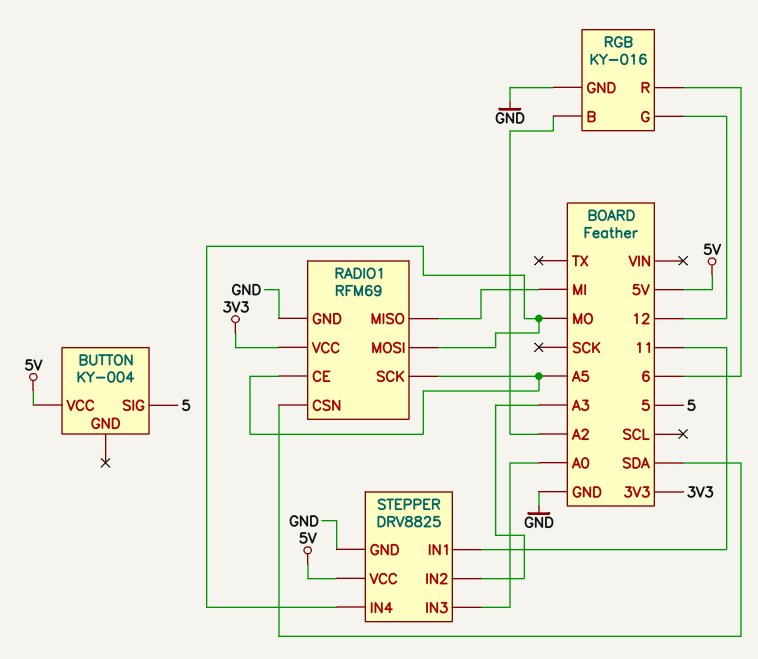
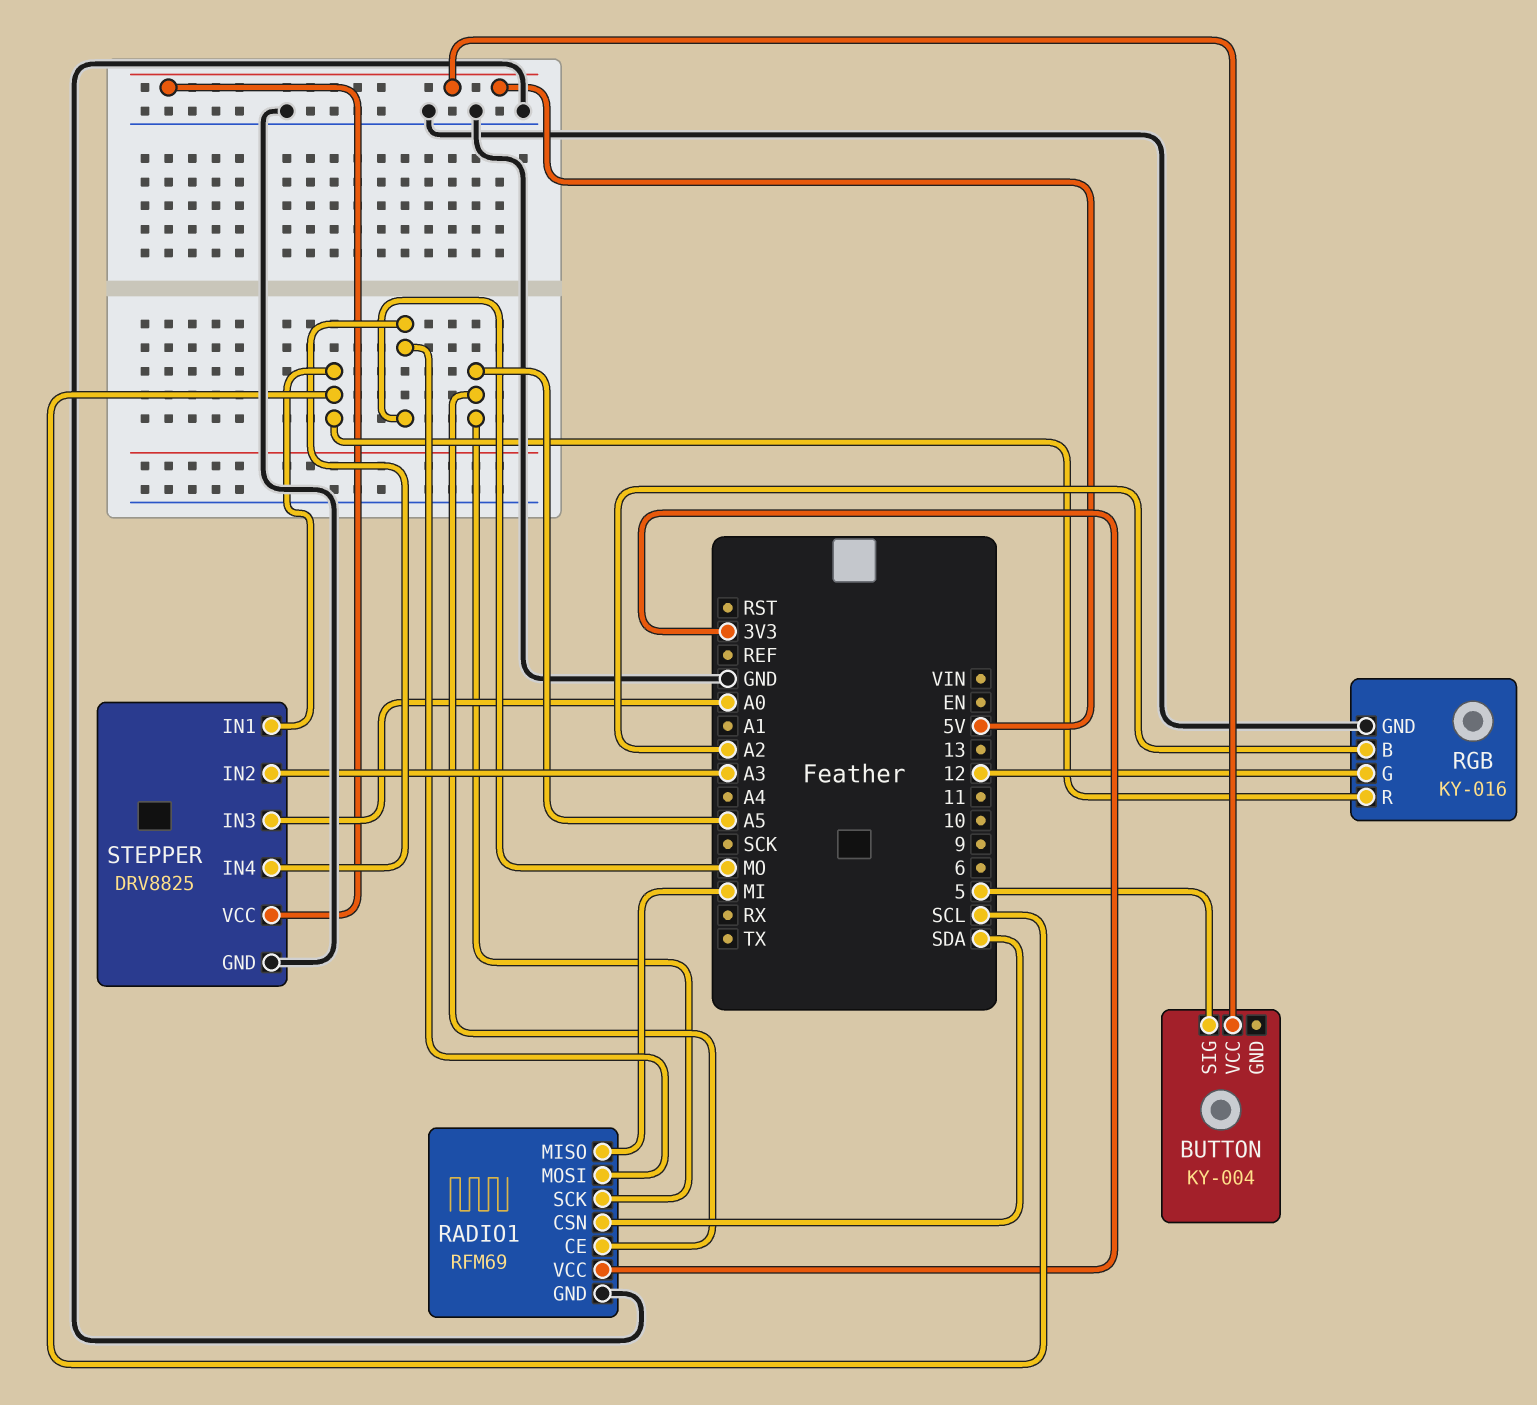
RGB pin R: 6 -> SCL
STEPPER pin IN1: 11 -> SCL

